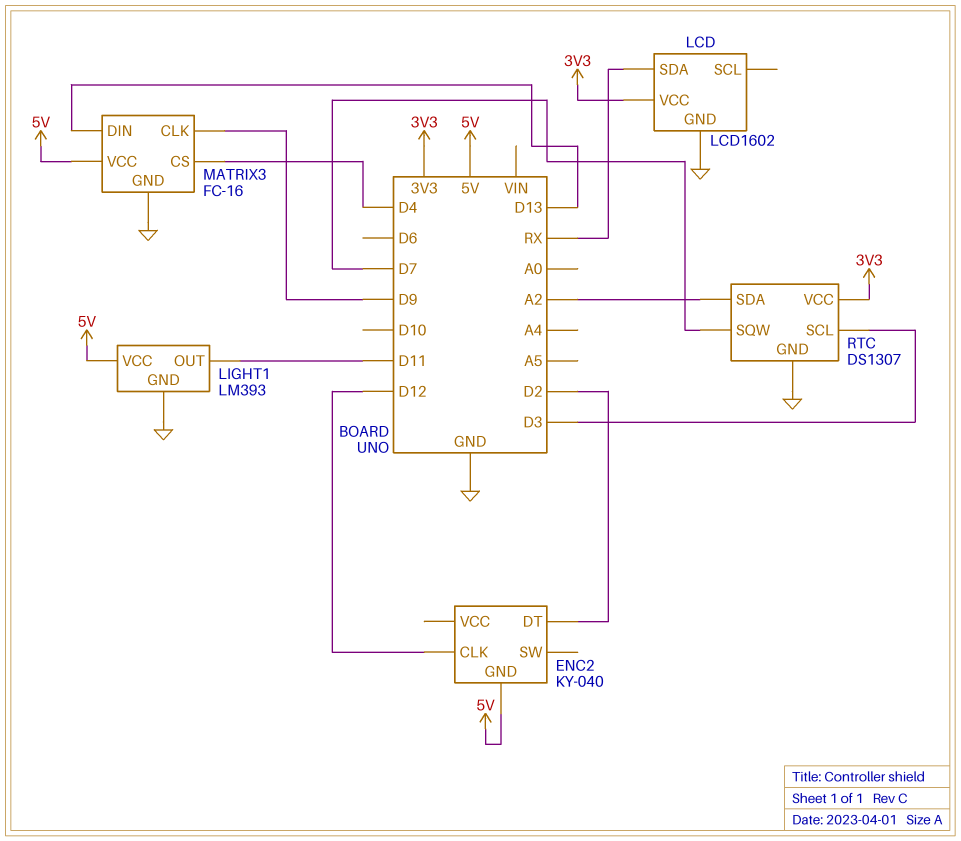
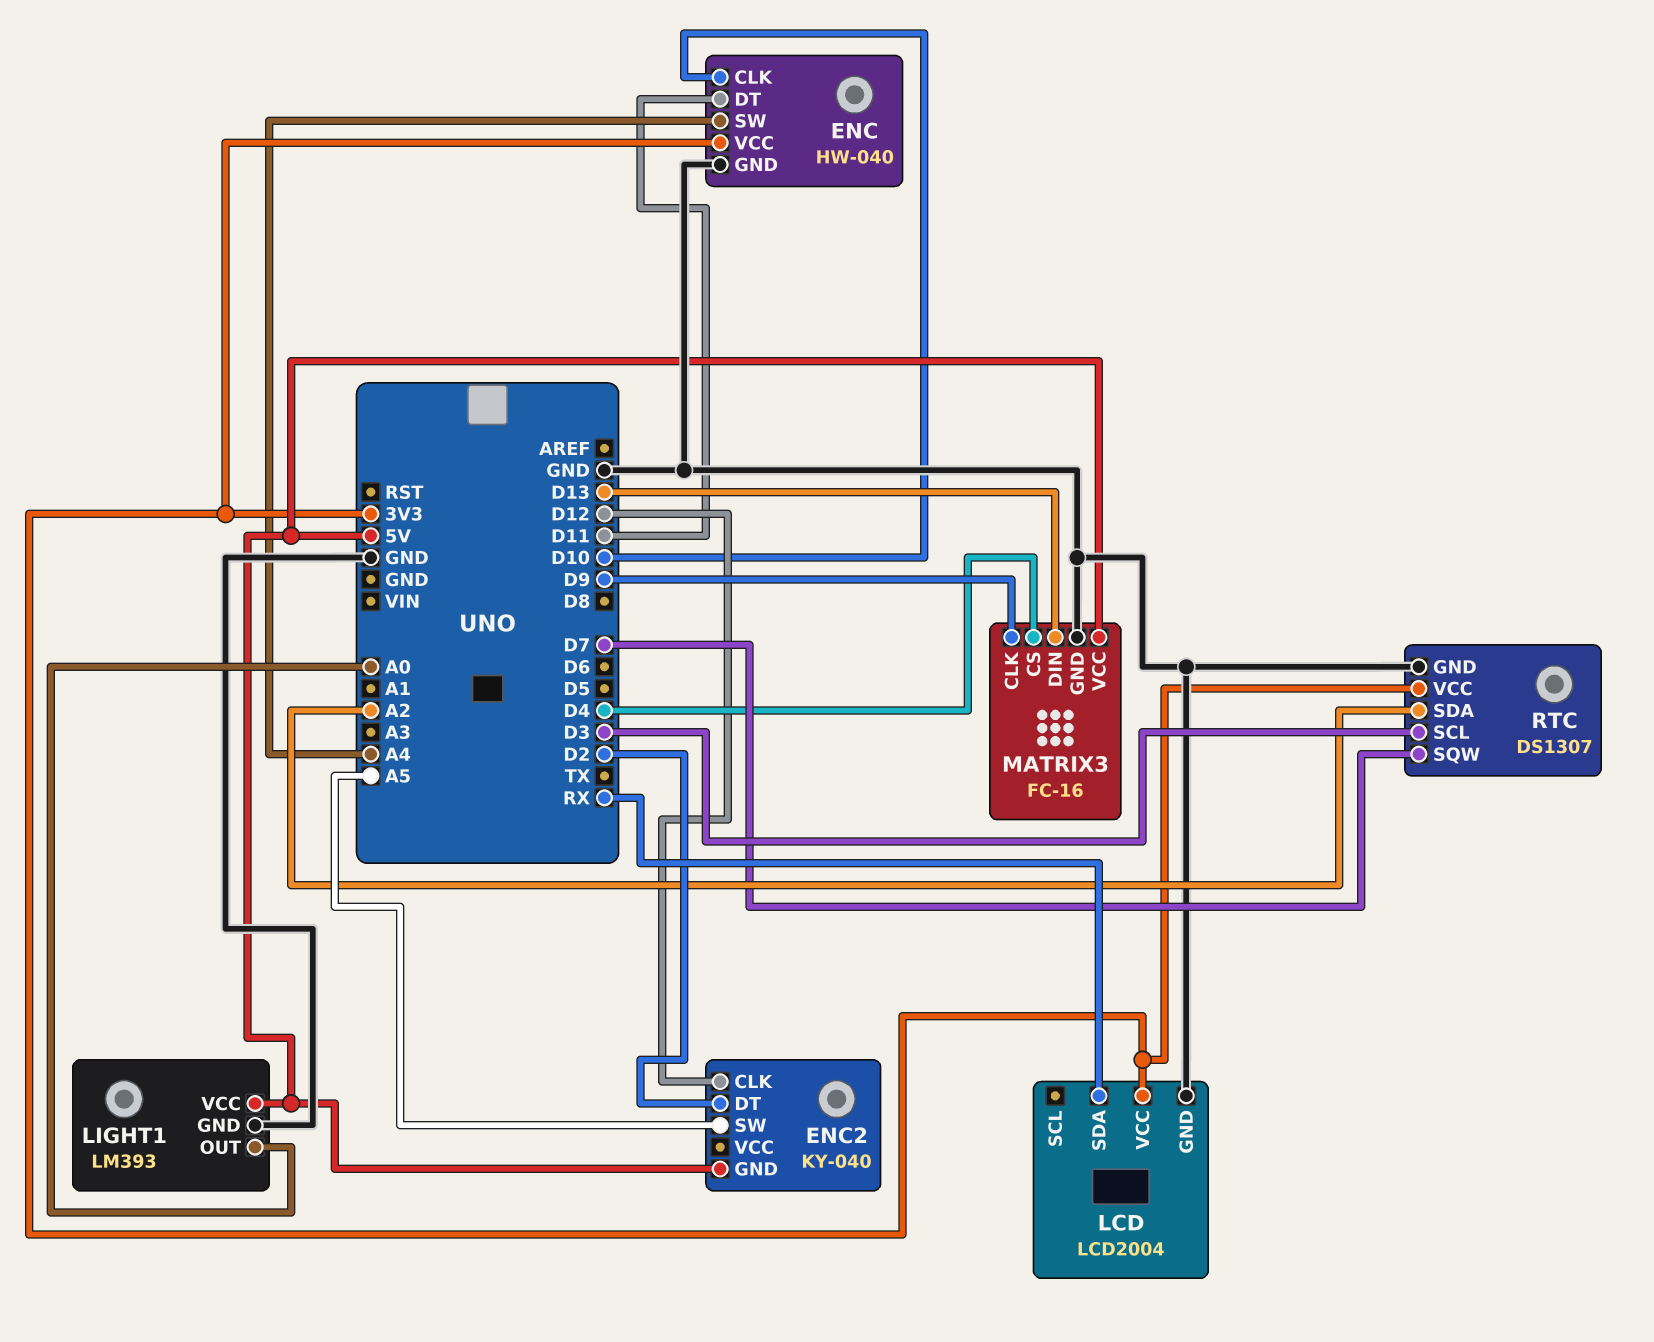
ENC: none -> HW-040
ENC pin CLK: none -> D10
ENC pin DT: none -> D11
ENC pin GND: none -> GND
ENC pin SW: none -> A4
ENC pin VCC: none -> 3V3
ENC2 pin SW: none -> A5
LCD: LCD1602 -> LCD2004
LIGHT1 pin OUT: D11 -> A0

